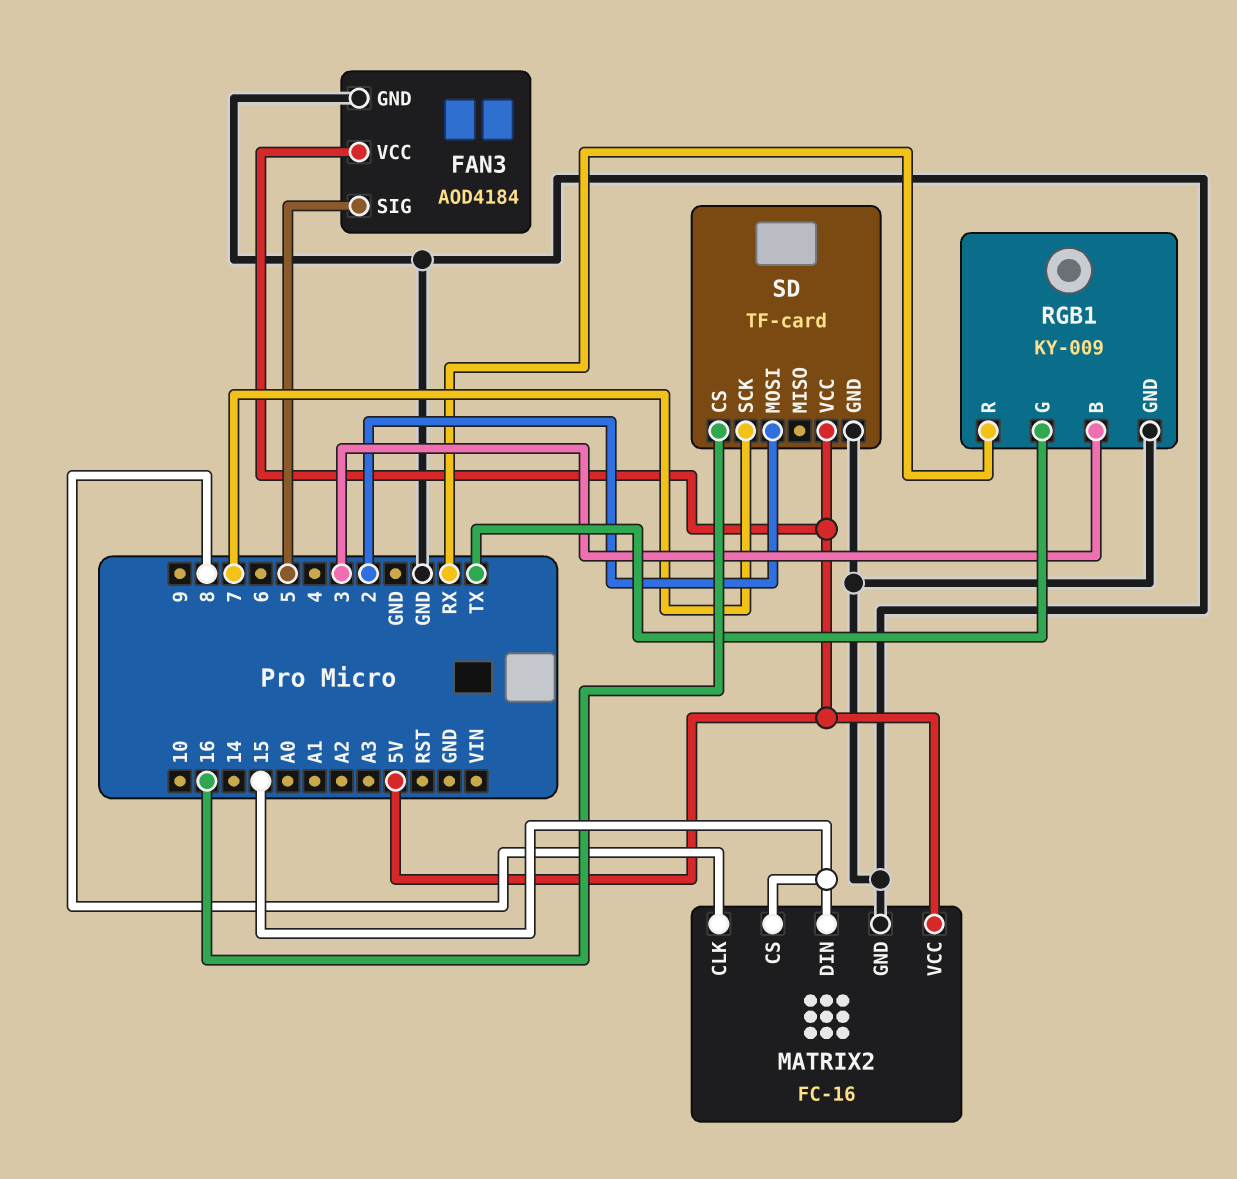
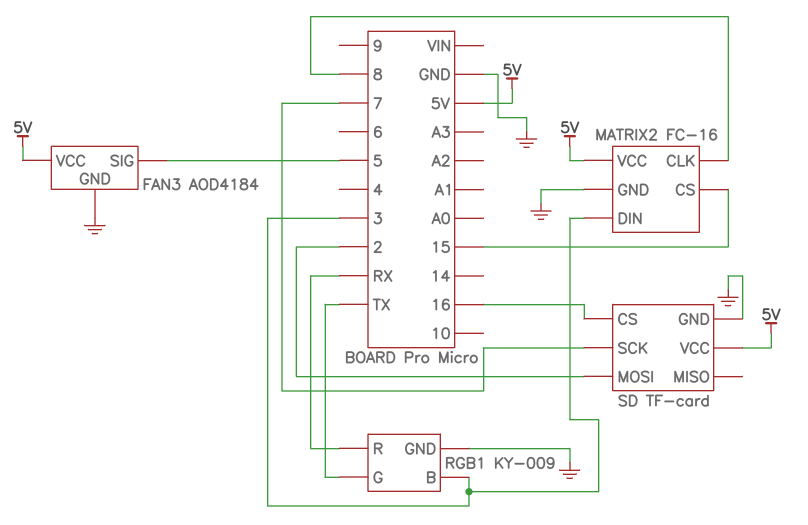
MATRIX2 pin DIN: 15 -> 3

